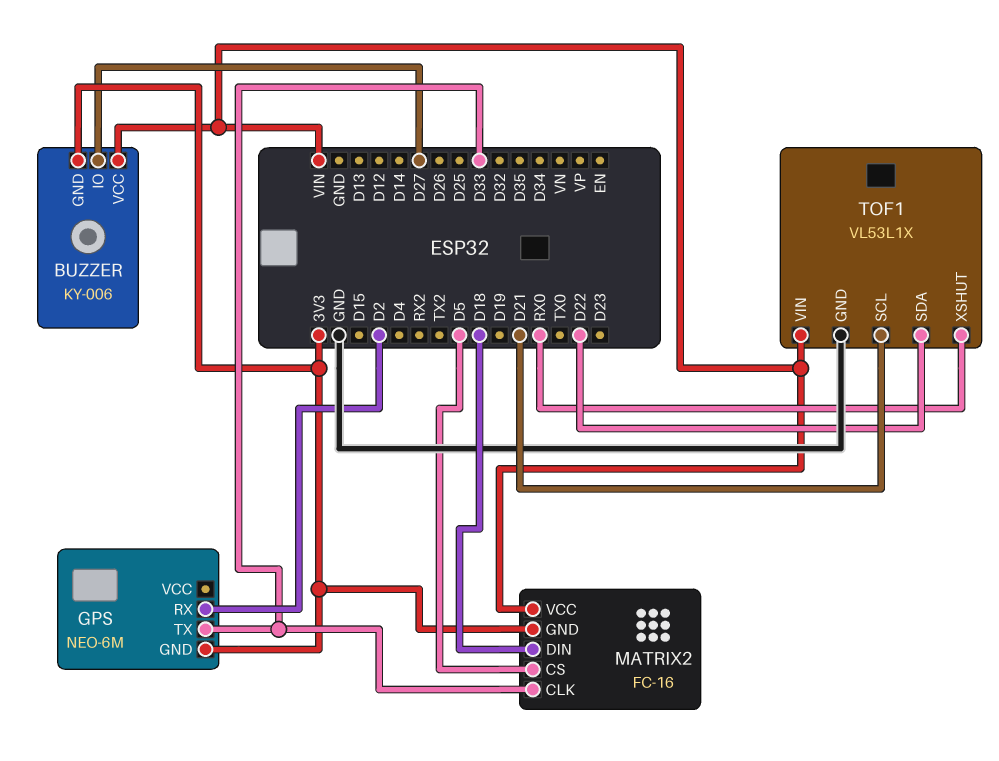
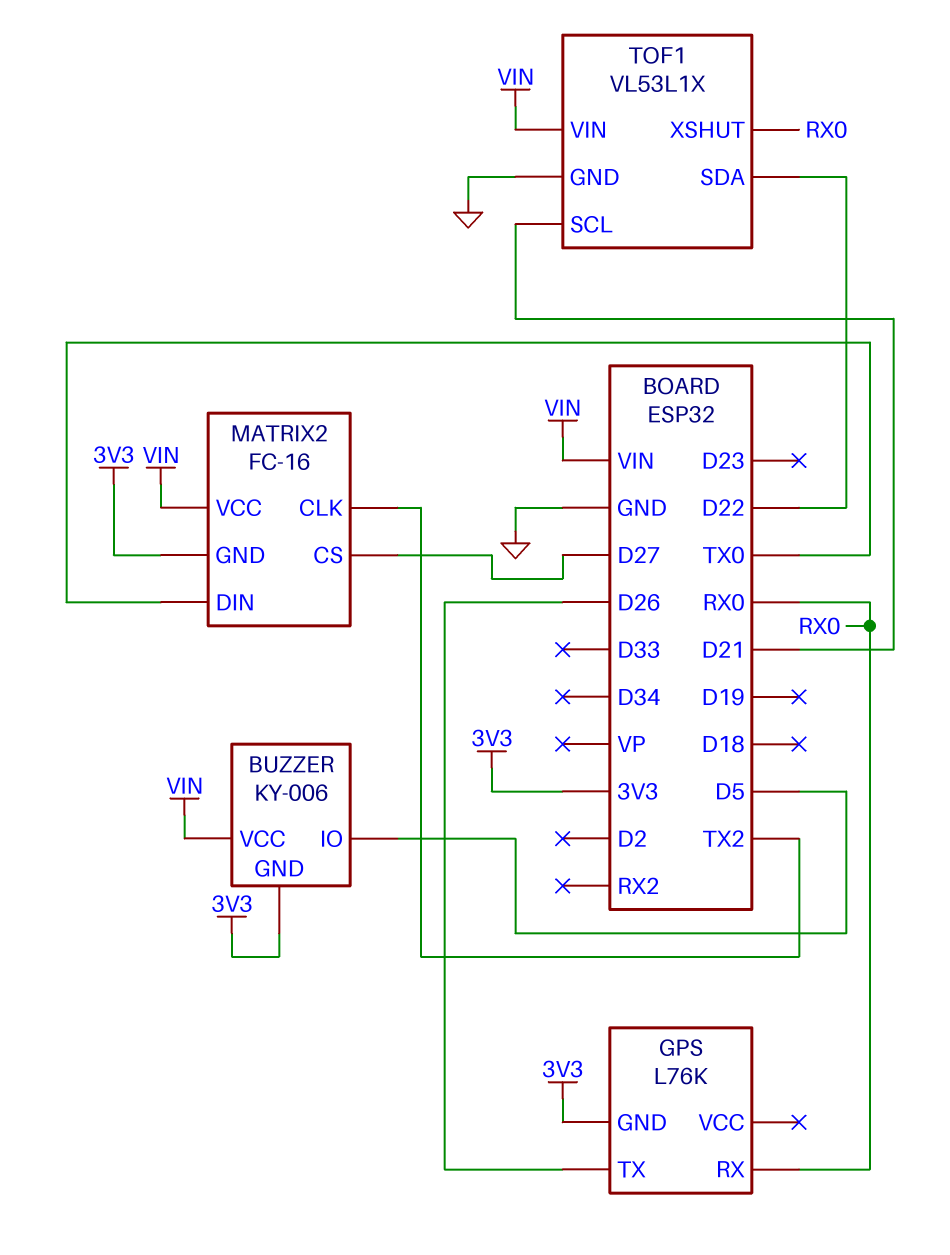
BUZZER pin IO: D27 -> D5
GPS: NEO-6M -> L76K
GPS pin RX: D2 -> RX0
GPS pin TX: D33 -> D26
MATRIX2 pin CLK: D33 -> TX2
MATRIX2 pin CS: D5 -> D27
MATRIX2 pin DIN: D18 -> TX0

